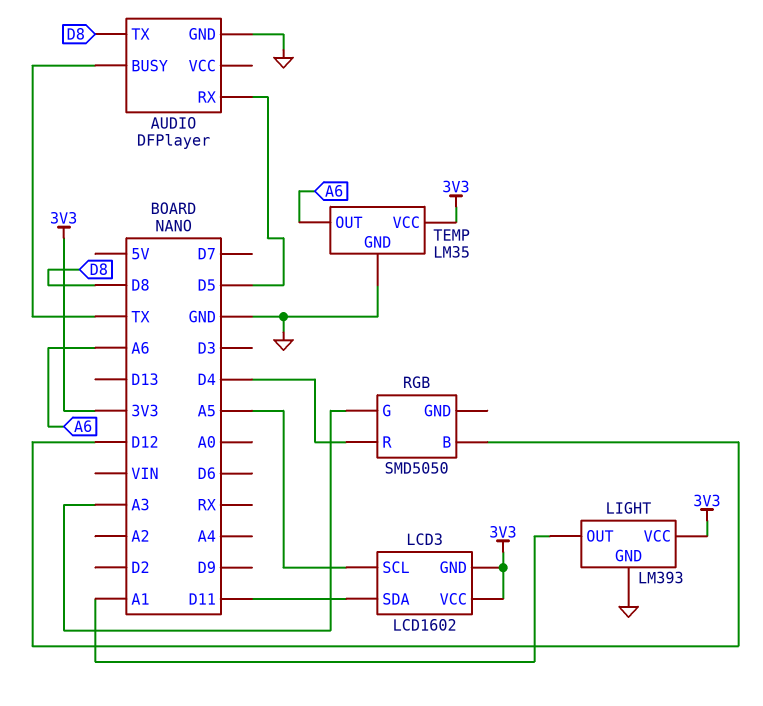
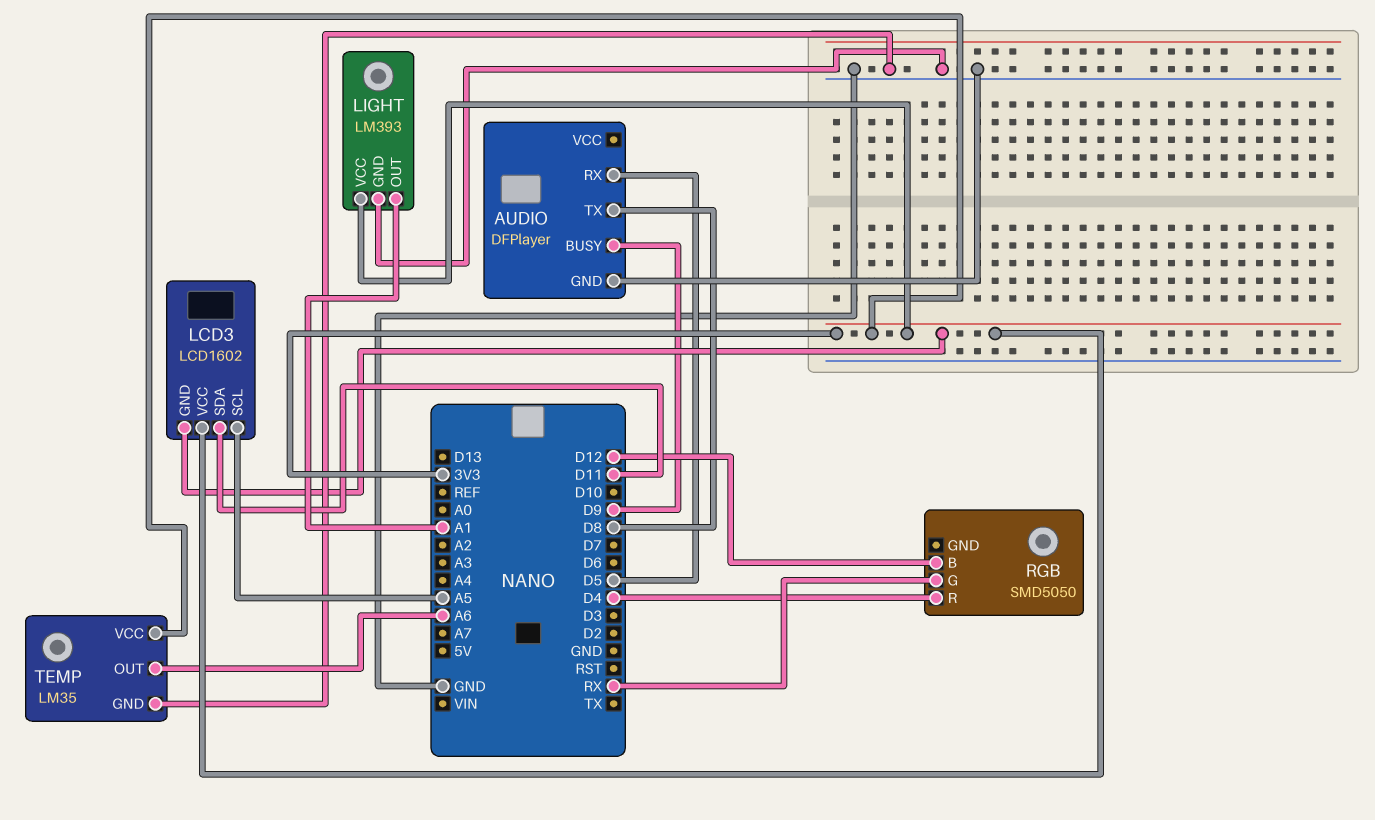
AUDIO pin BUSY: TX -> D9
RGB pin G: A3 -> RX

